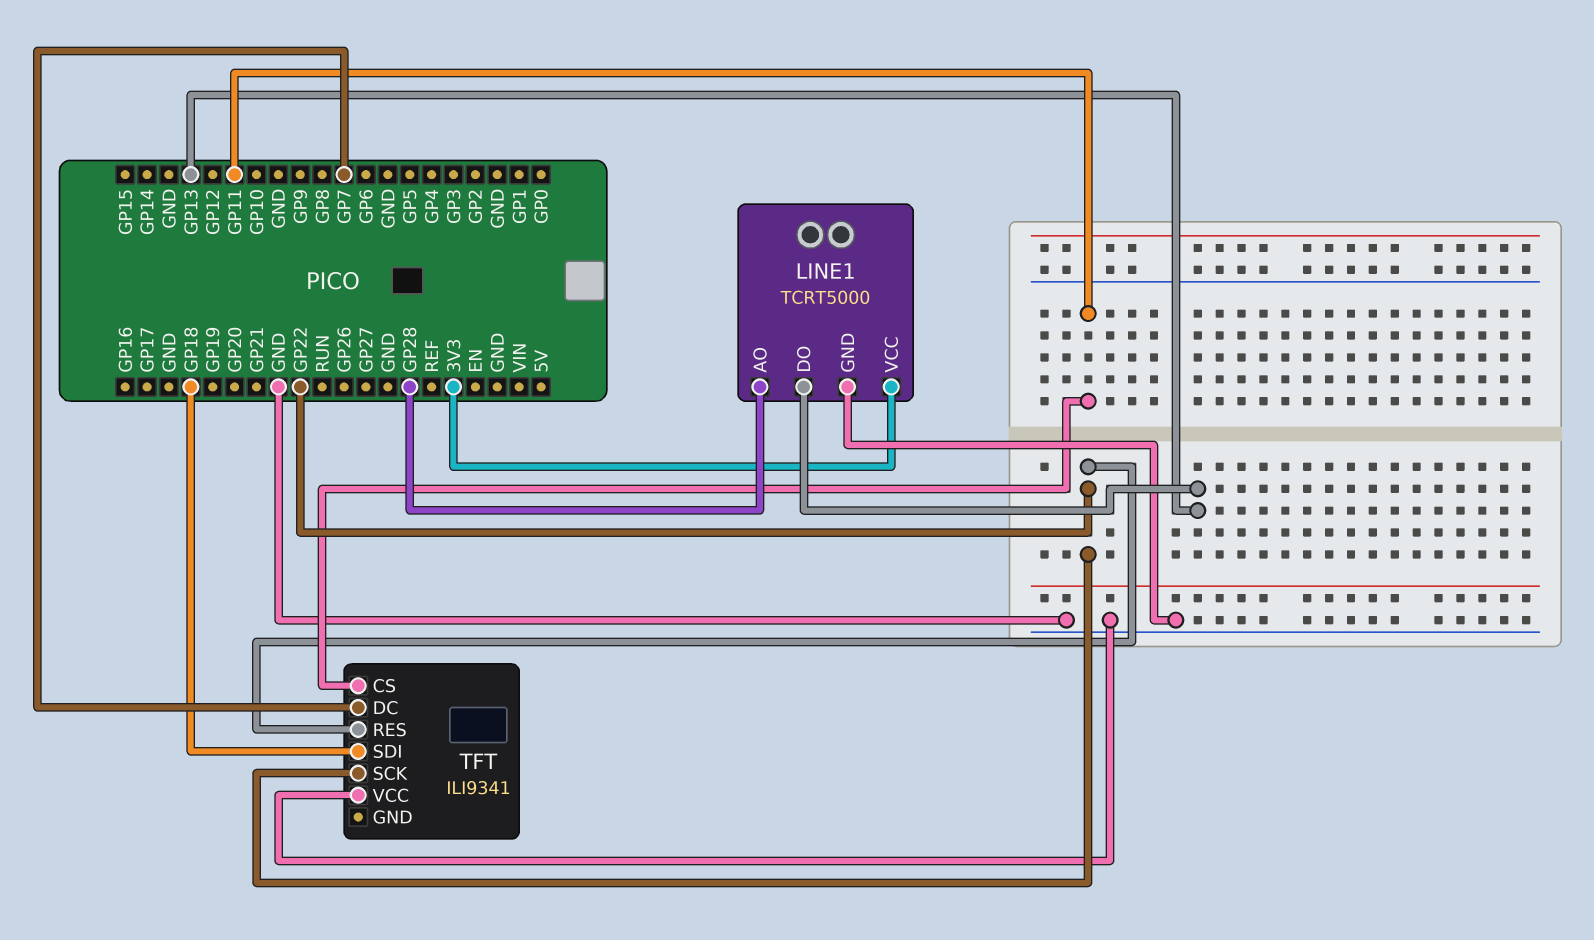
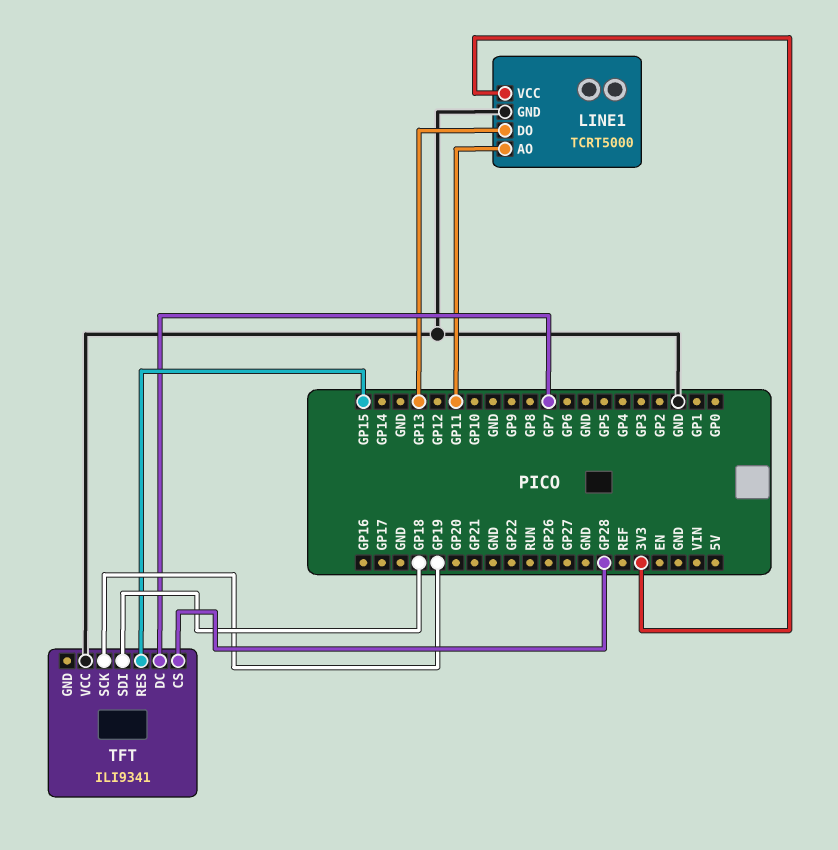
LINE1 pin AO: GP28 -> GP11
TFT pin CS: GP11 -> GP28
TFT pin RES: GP22 -> GP15
TFT pin SCK: GP22 -> GP19

